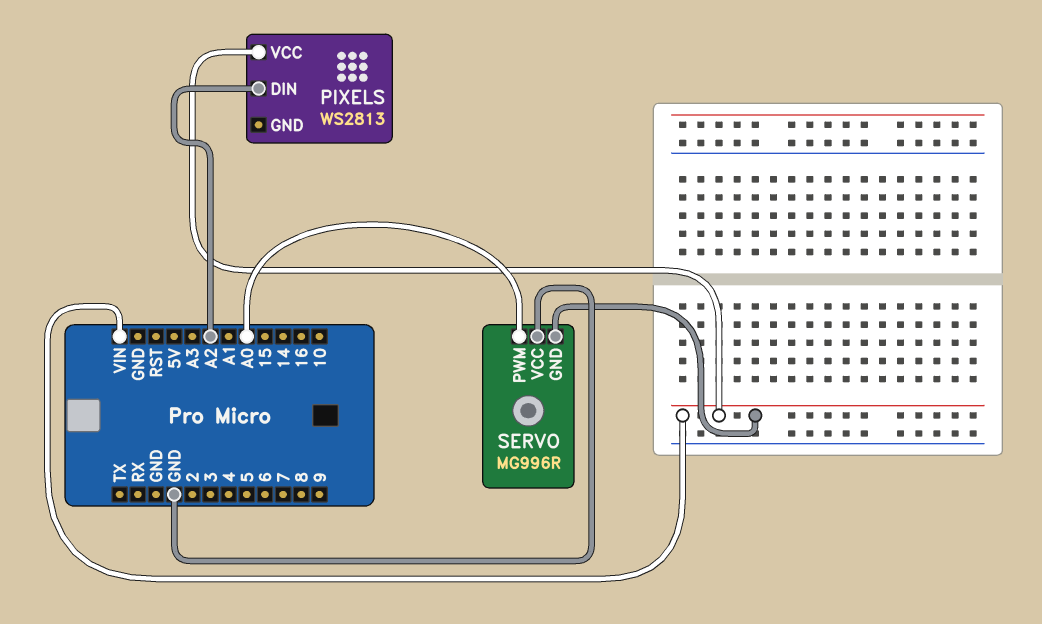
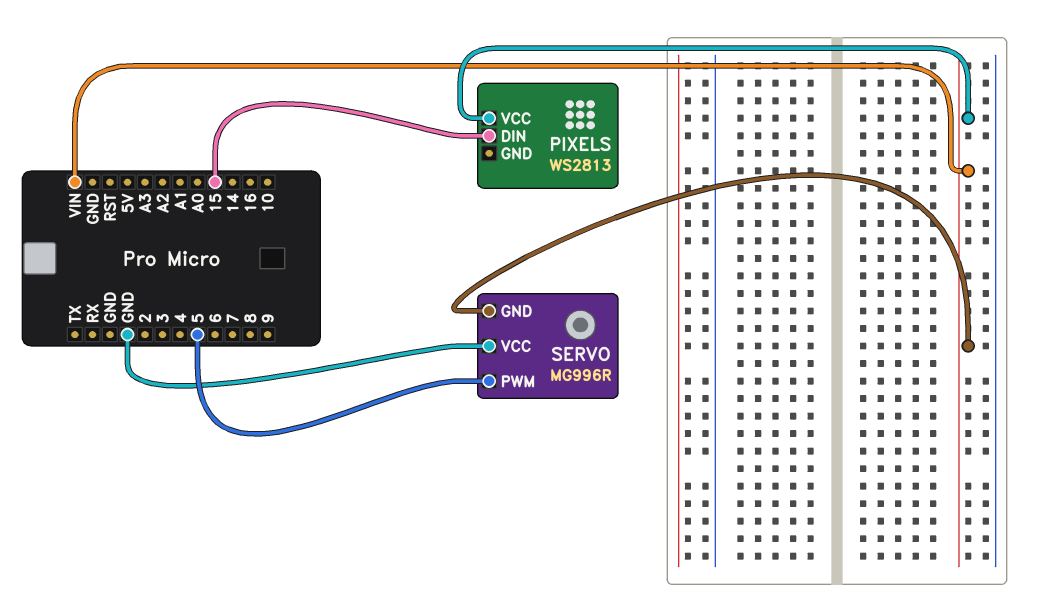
PIXELS pin DIN: A2 -> 15
SERVO pin PWM: A0 -> 5

